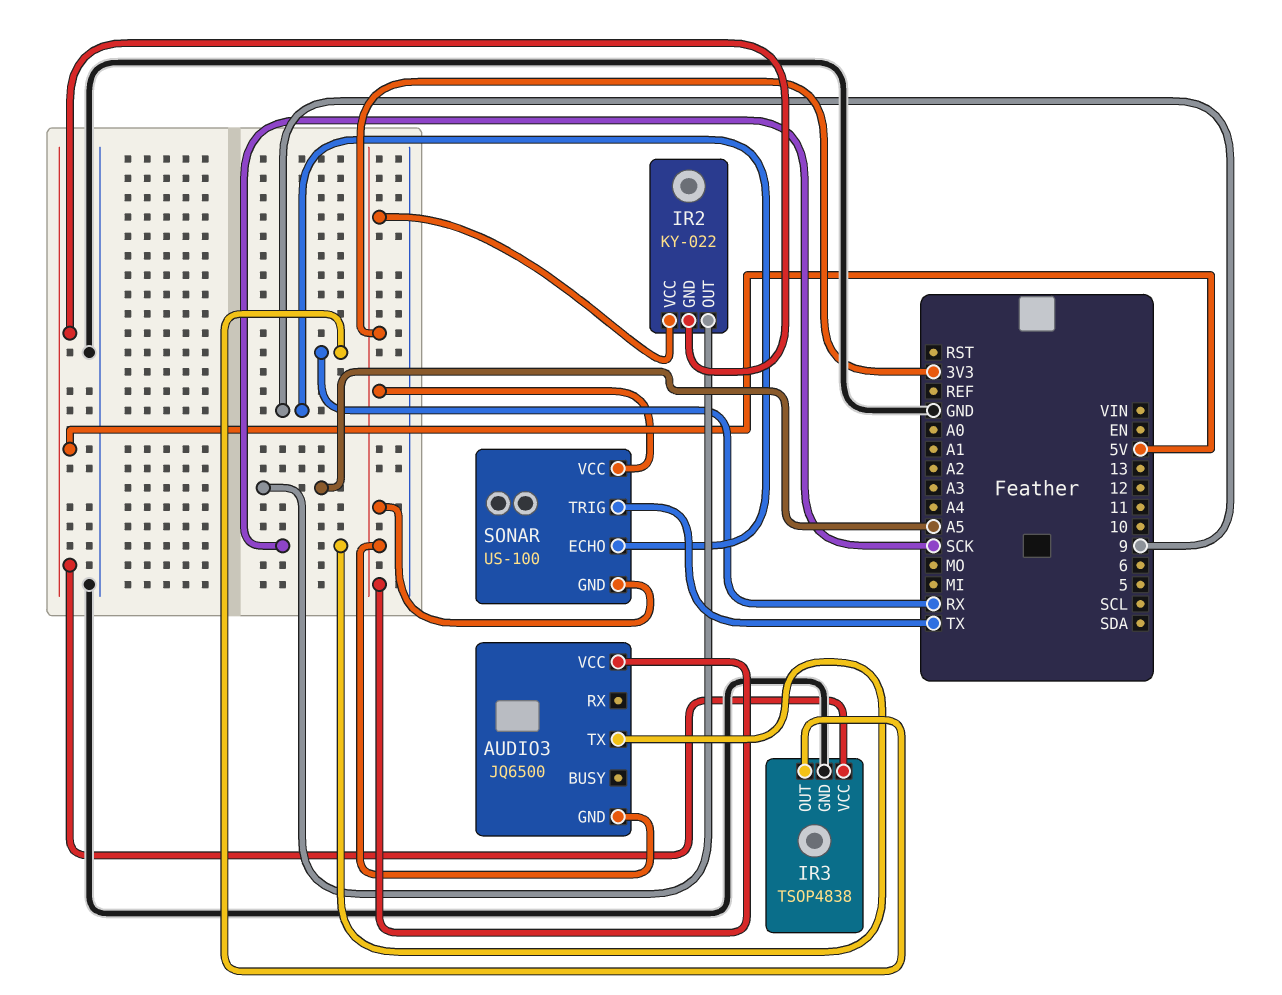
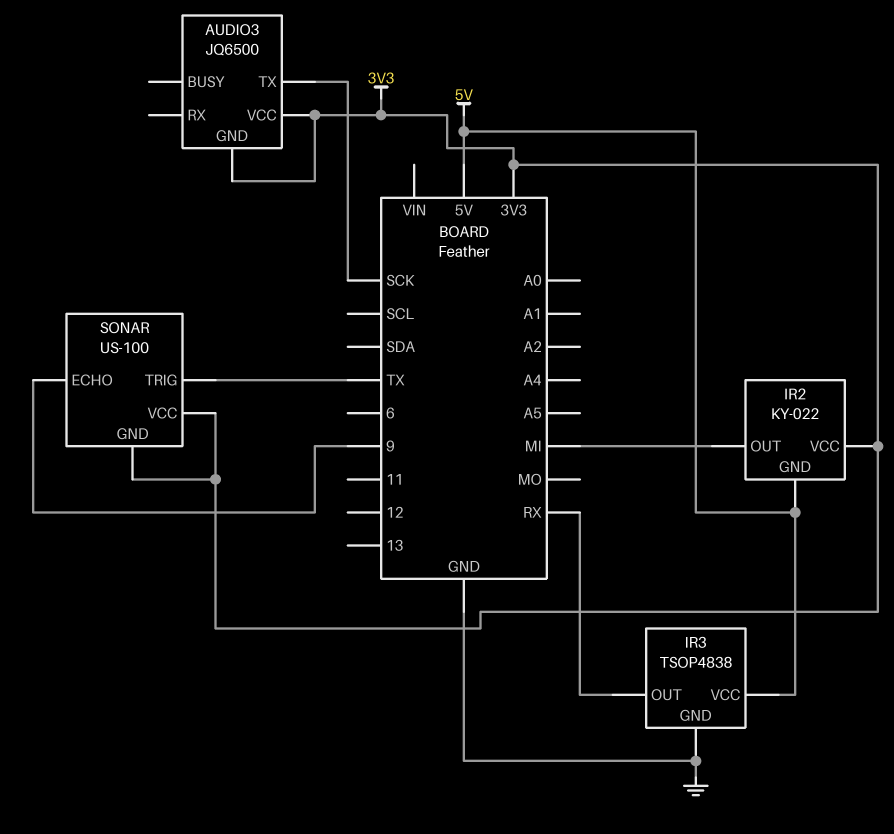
IR2 pin OUT: A5 -> MI

